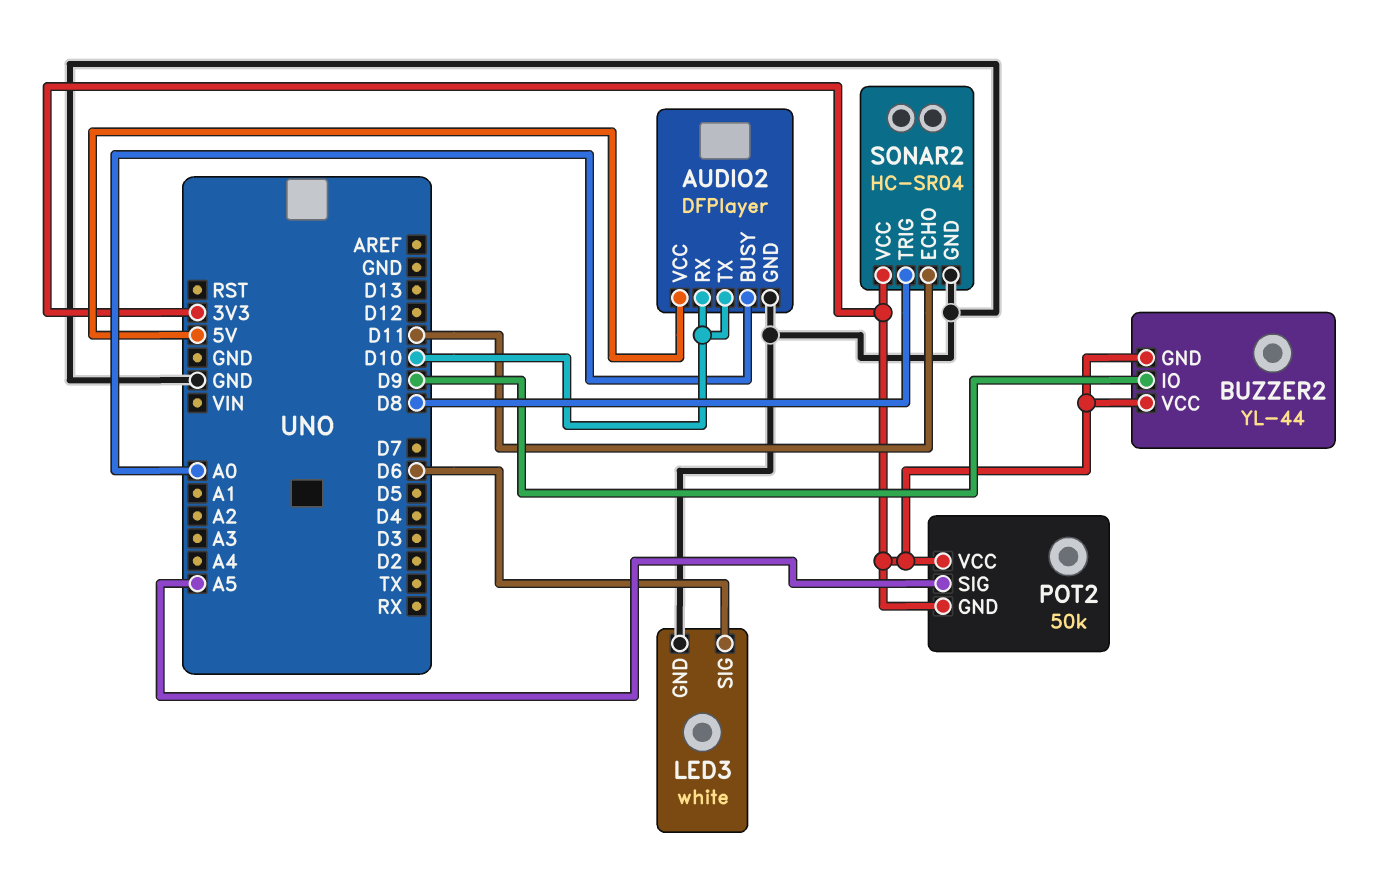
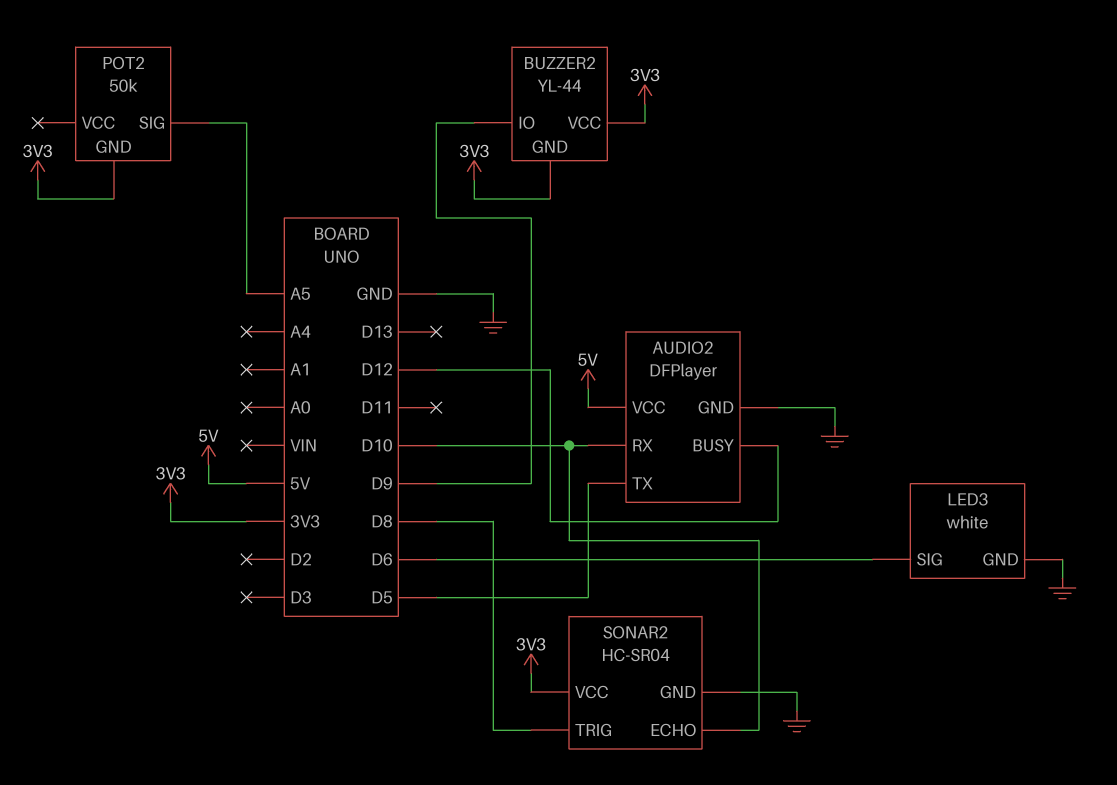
AUDIO2 pin BUSY: A0 -> D12
AUDIO2 pin TX: D10 -> D5
POT2 pin VCC: 3V3 -> none
SONAR2 pin ECHO: D11 -> D10

